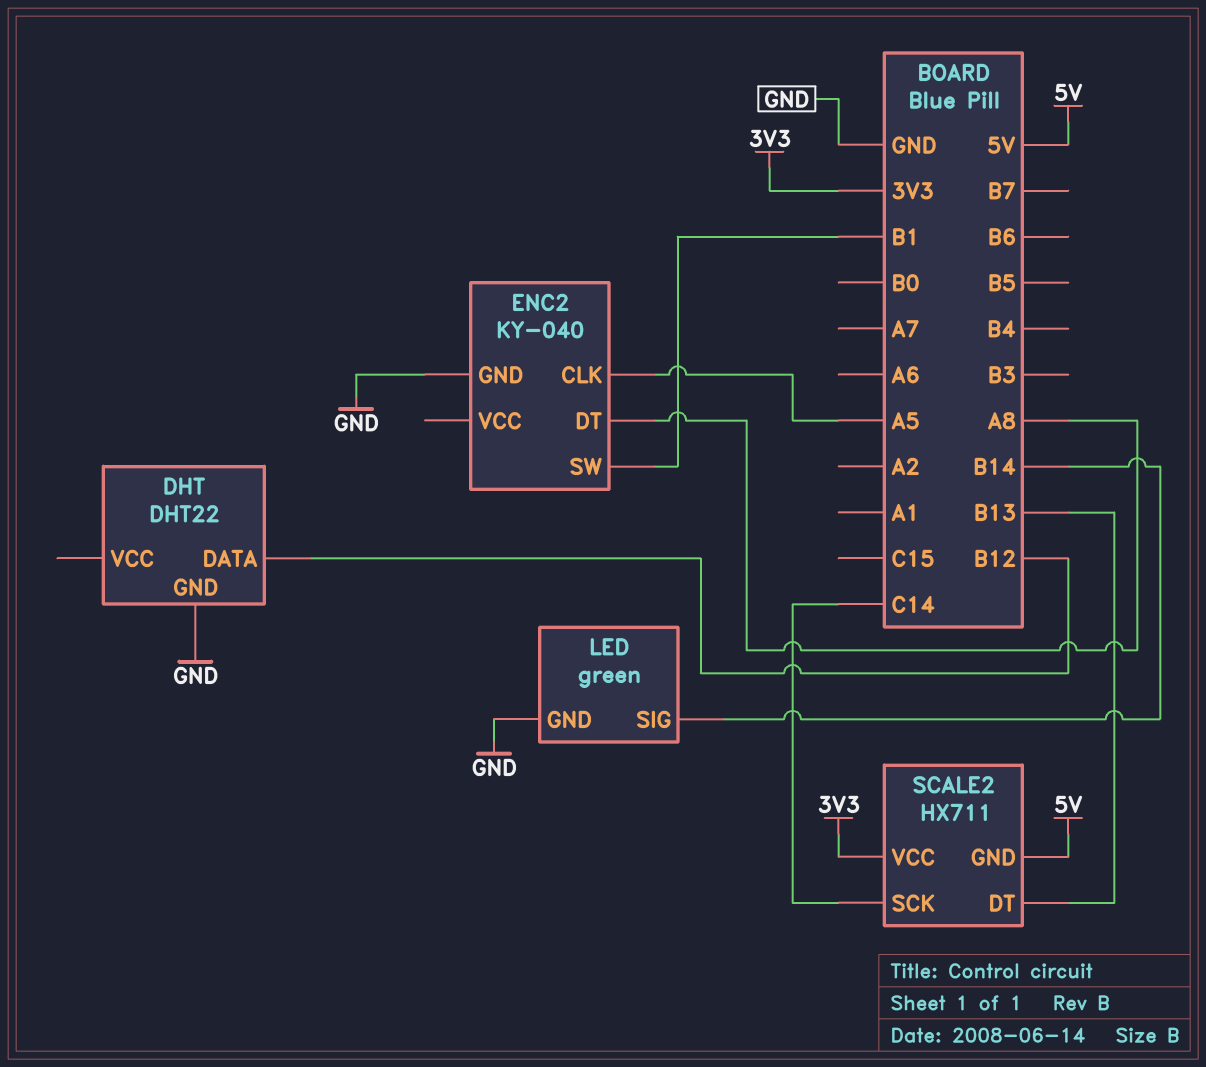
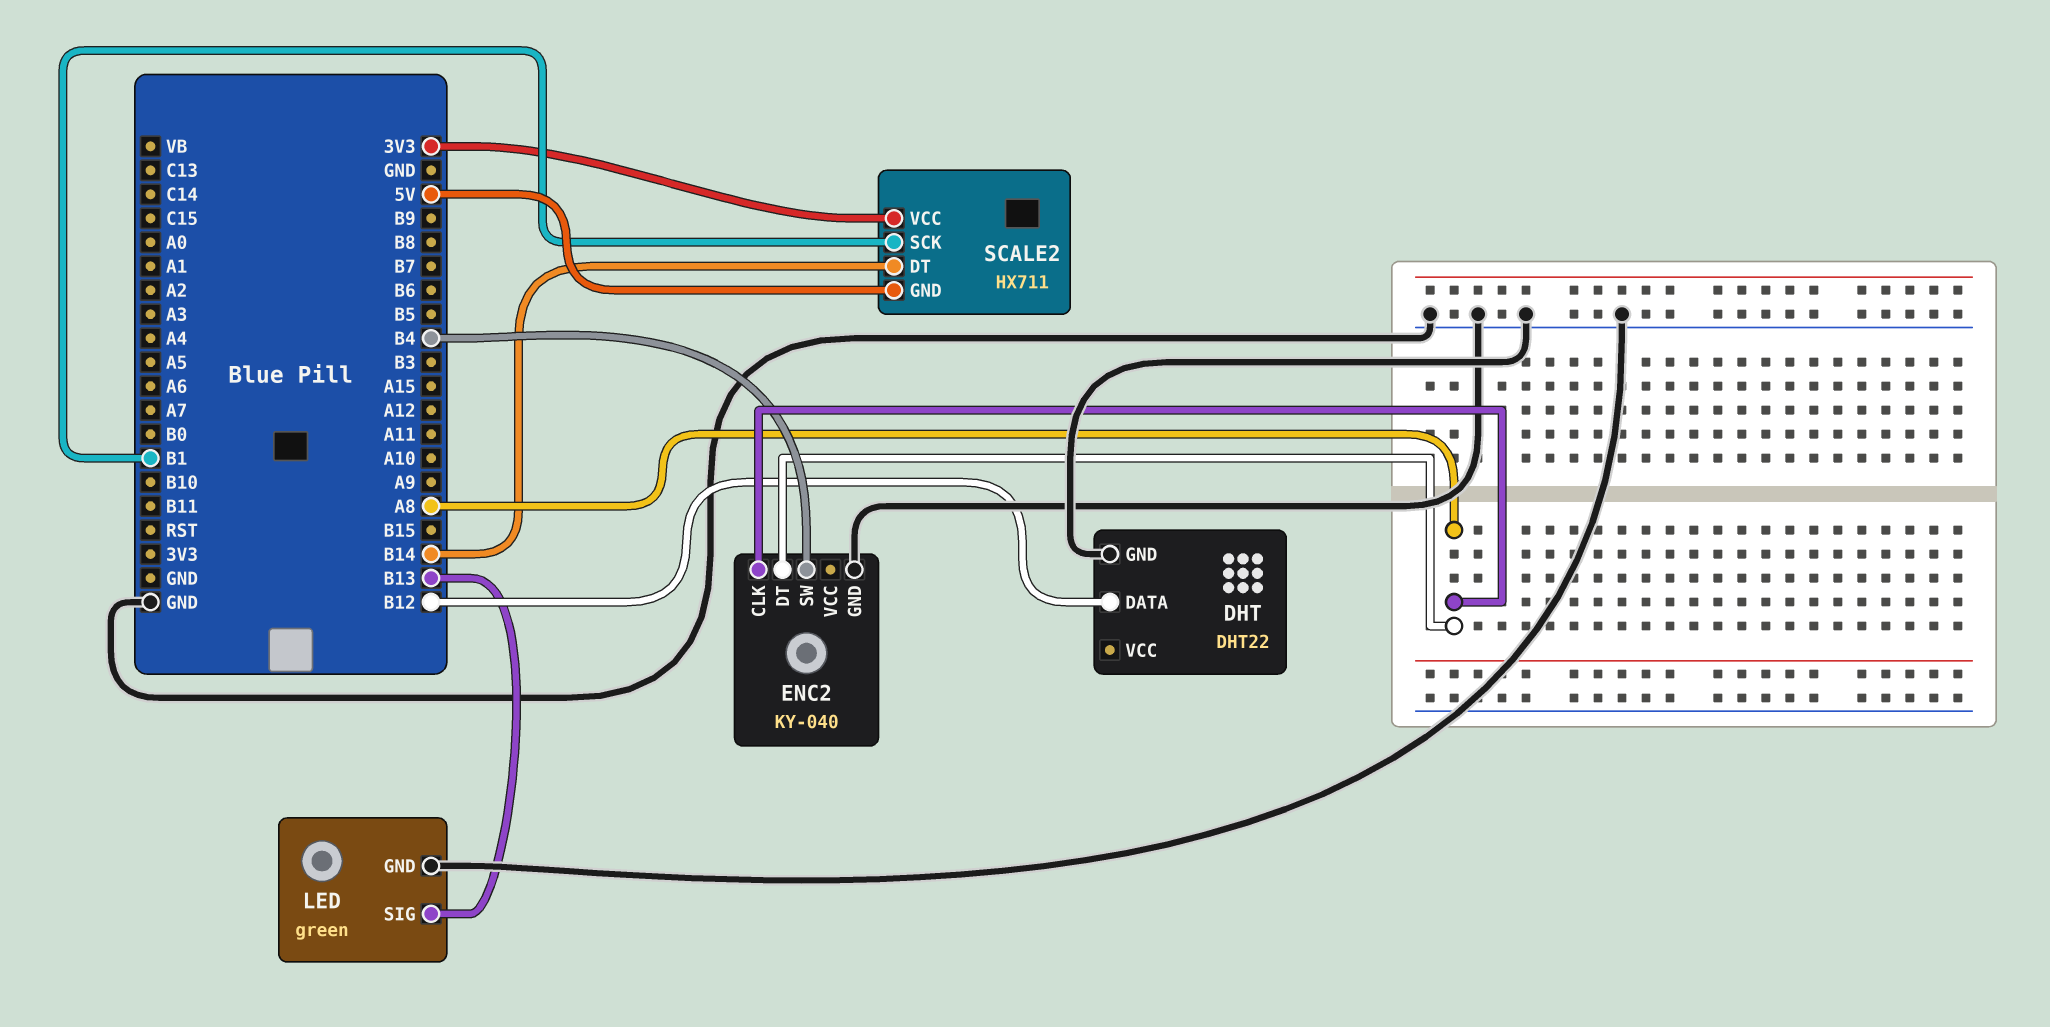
ENC2 pin CLK: A5 -> A8
ENC2 pin SW: B1 -> B4
LED pin SIG: B14 -> B13
SCALE2 pin DT: B13 -> B14
SCALE2 pin SCK: C14 -> B1

